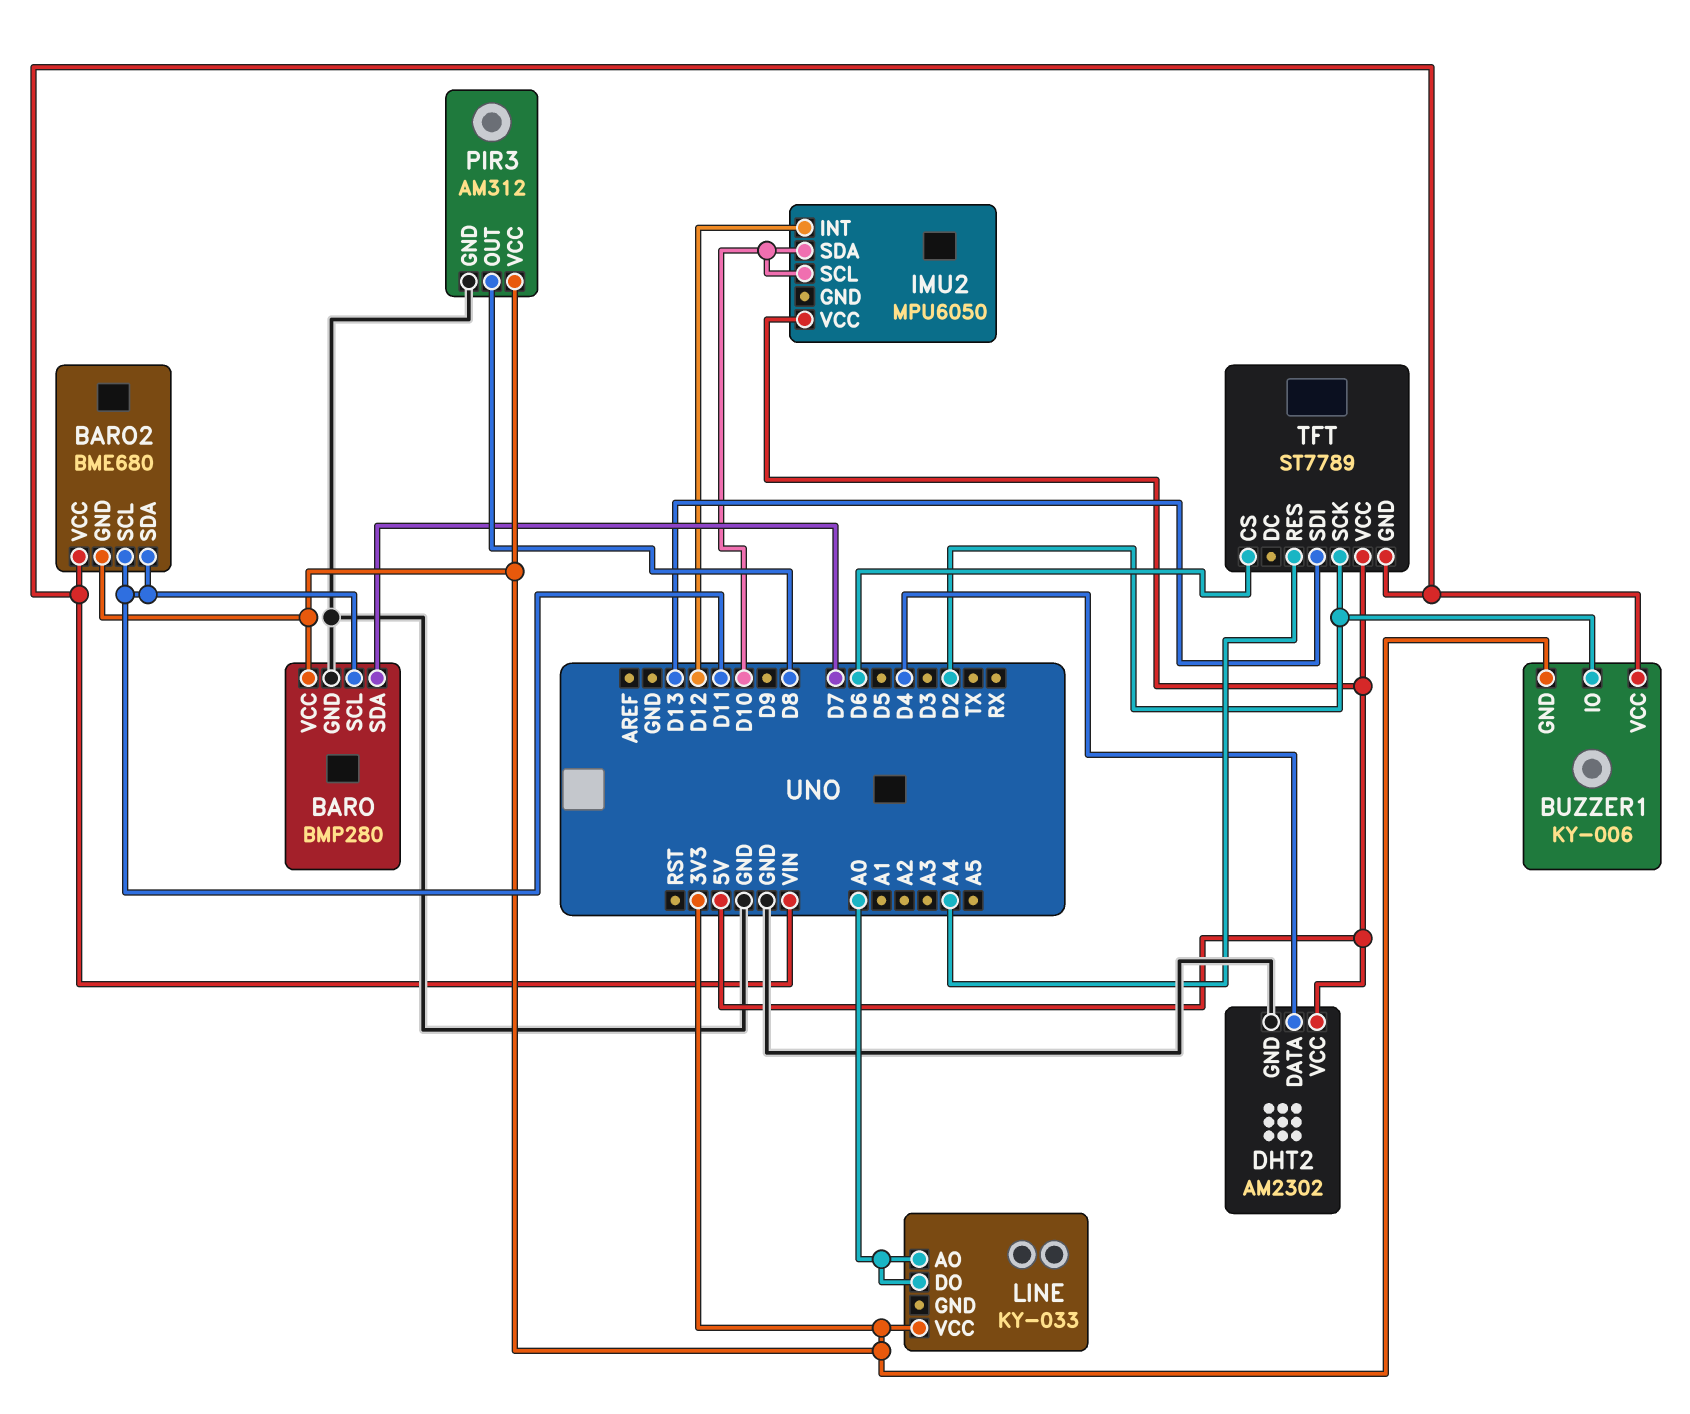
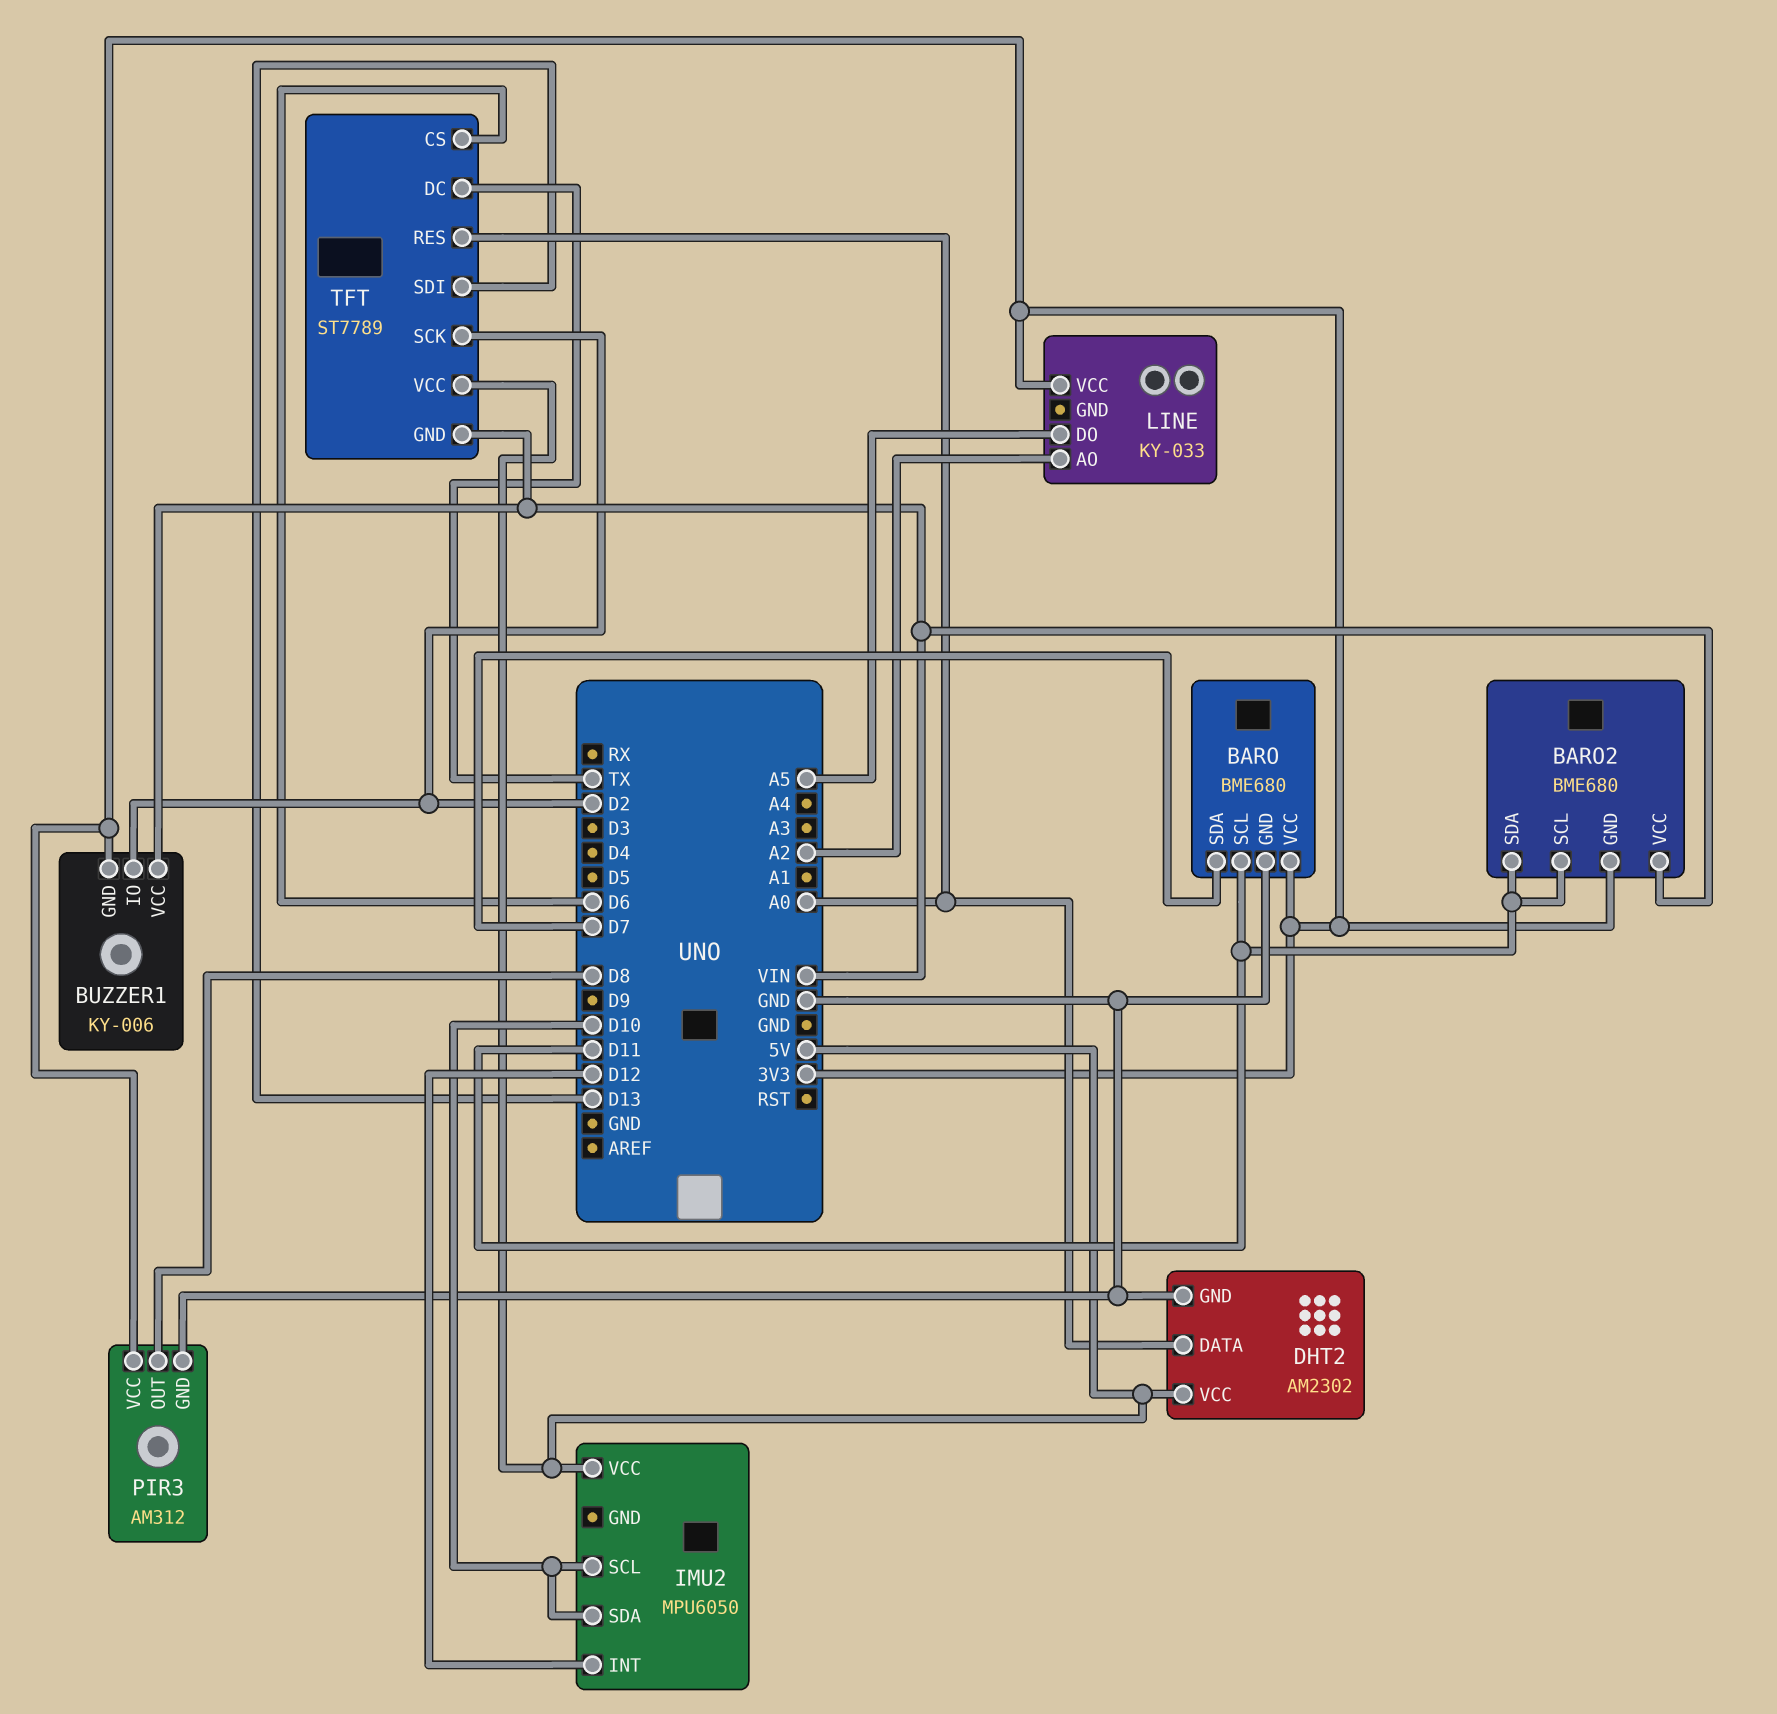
BARO: BMP280 -> BME680
DHT2 pin DATA: D4 -> A0
LINE pin AO: A0 -> A2
LINE pin DO: A0 -> A5
TFT pin DC: none -> TX
TFT pin RES: A4 -> A0

